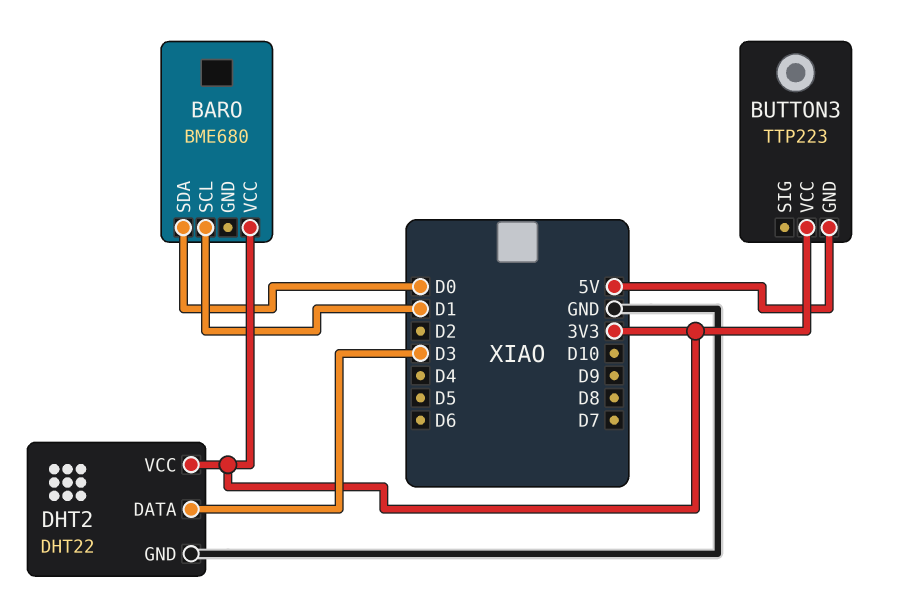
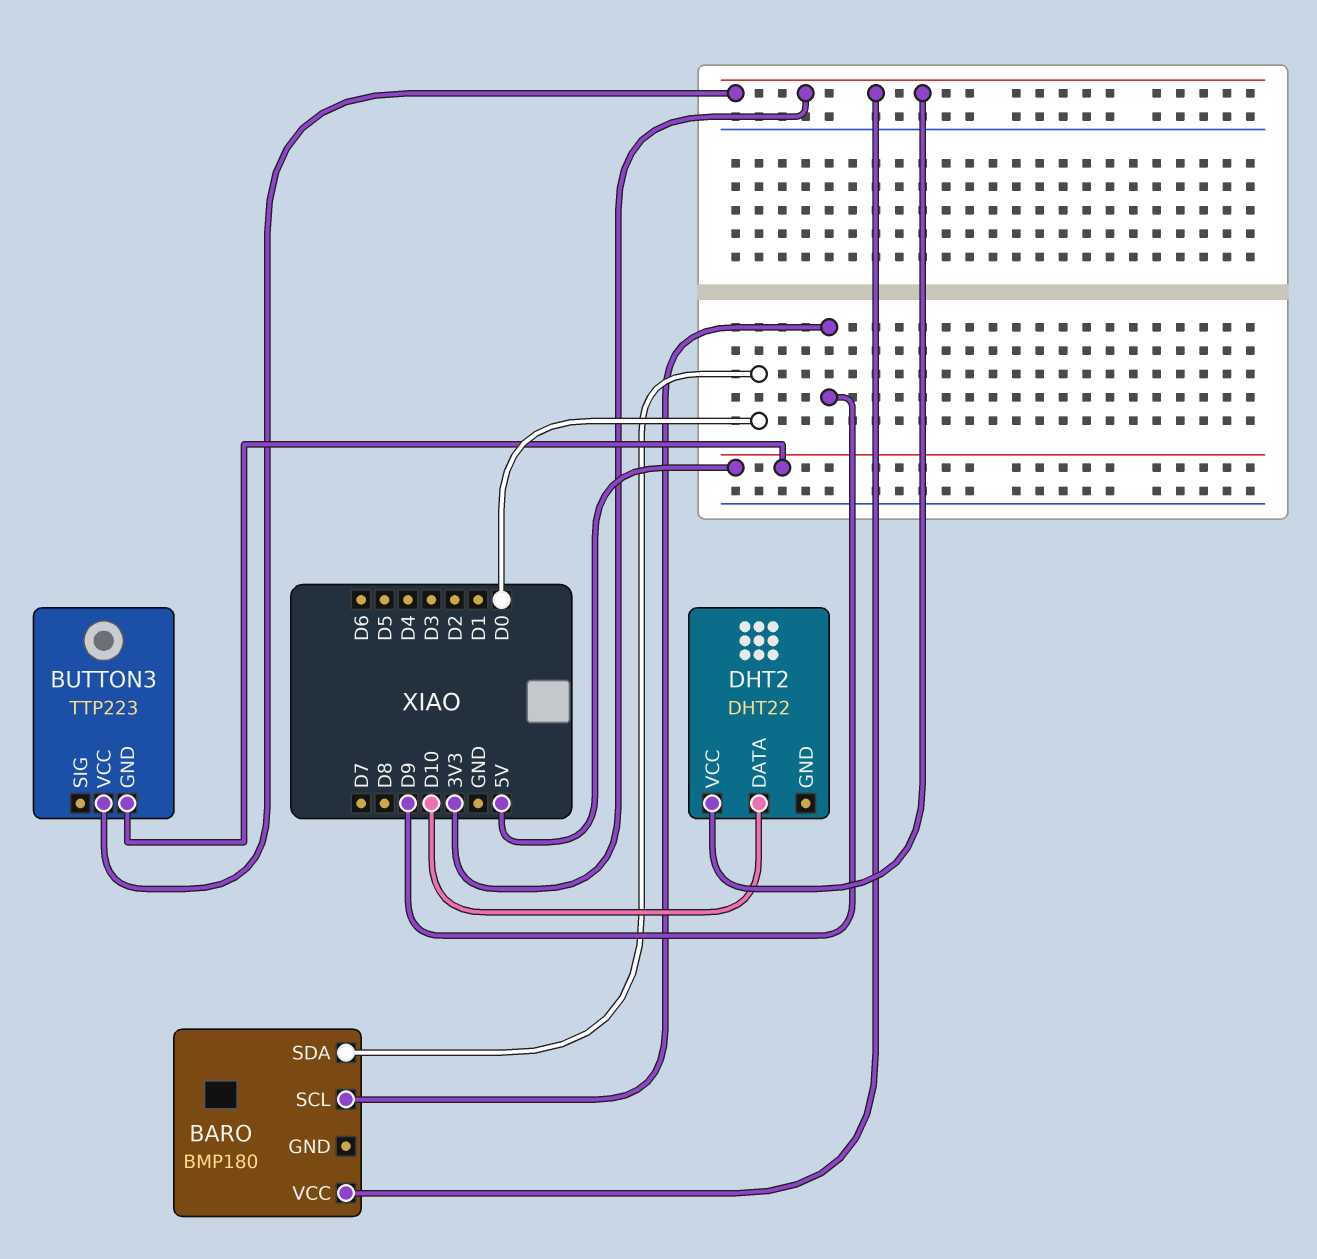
BARO: BME680 -> BMP180
BARO pin SCL: D1 -> D9
DHT2 pin DATA: D3 -> D10
DHT2 pin GND: GND -> none

